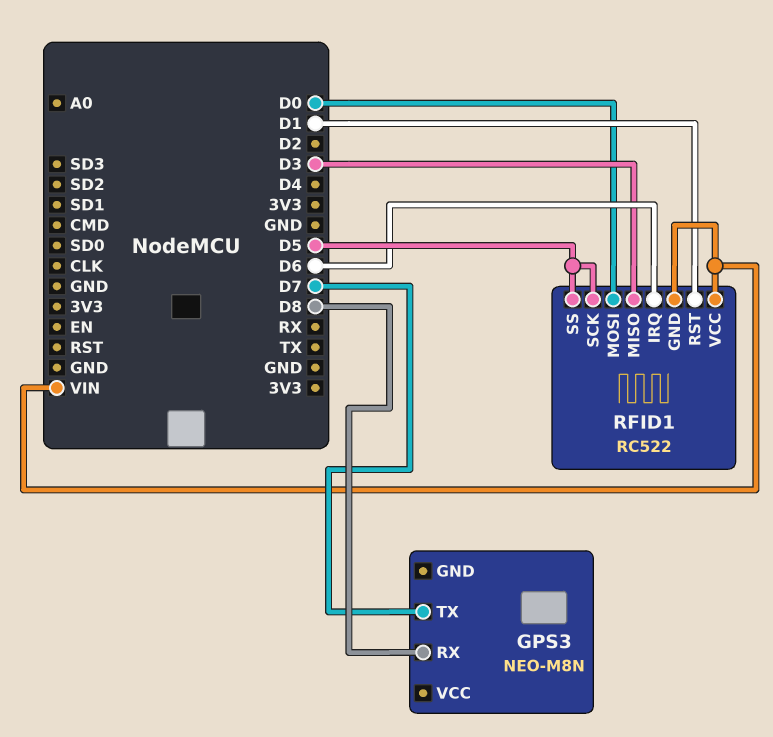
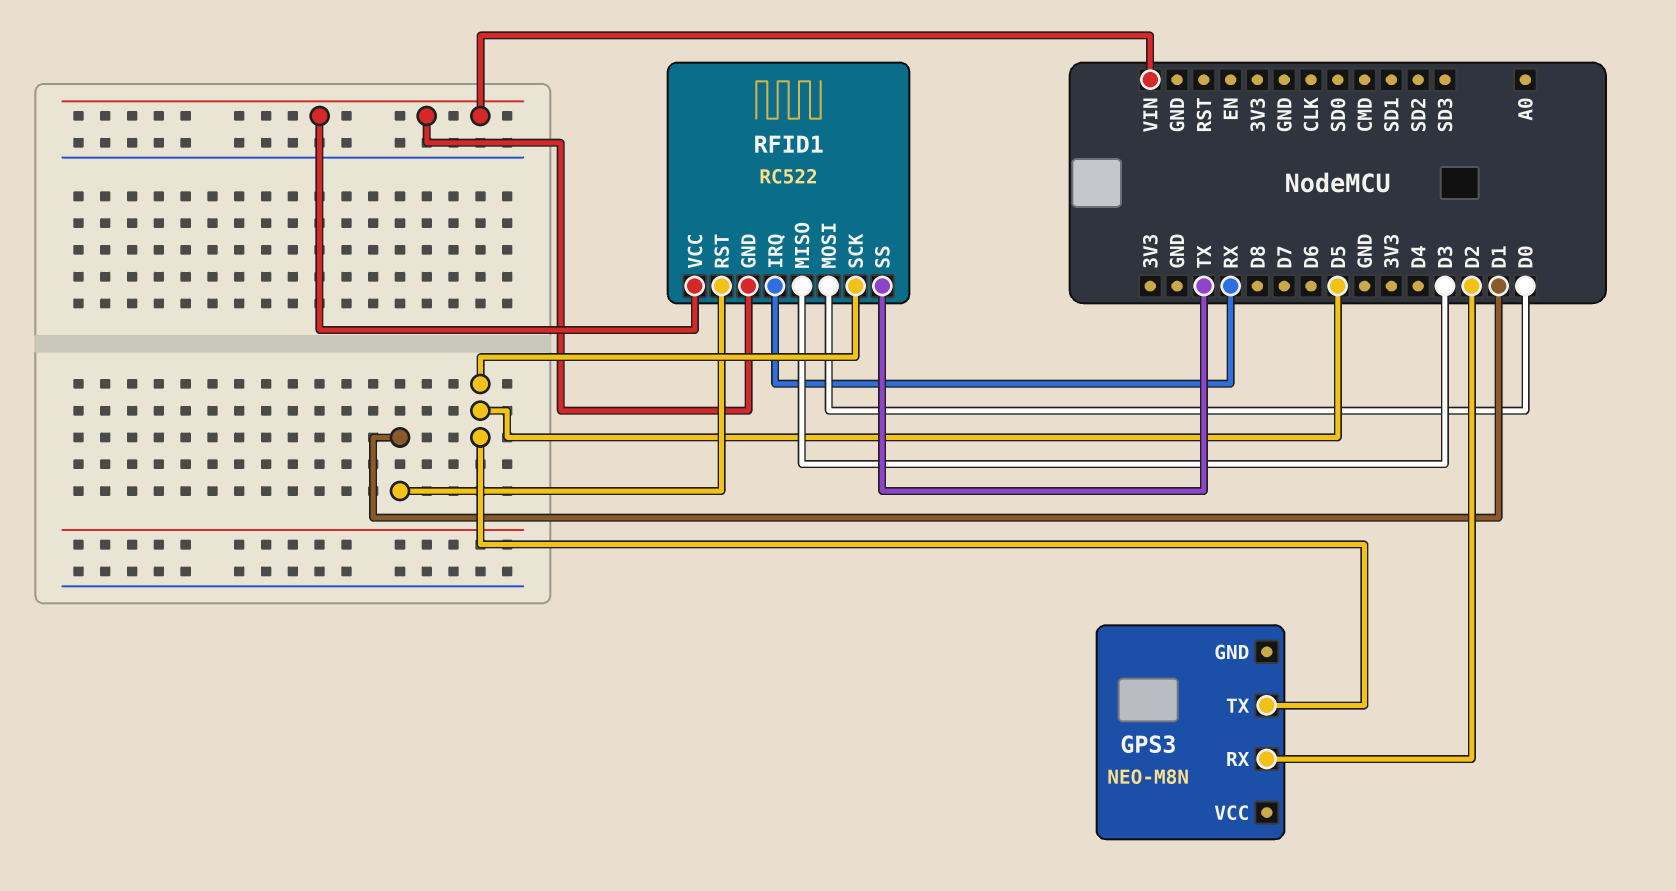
GPS3 pin RX: D8 -> D2
GPS3 pin TX: D7 -> D5
RFID1 pin IRQ: D6 -> RX
RFID1 pin SS: D5 -> TX

